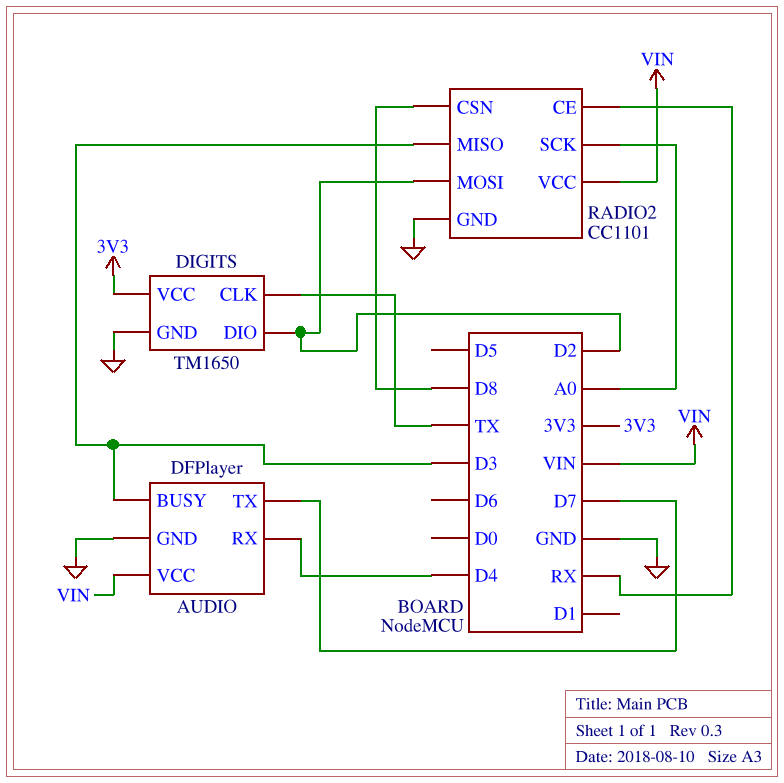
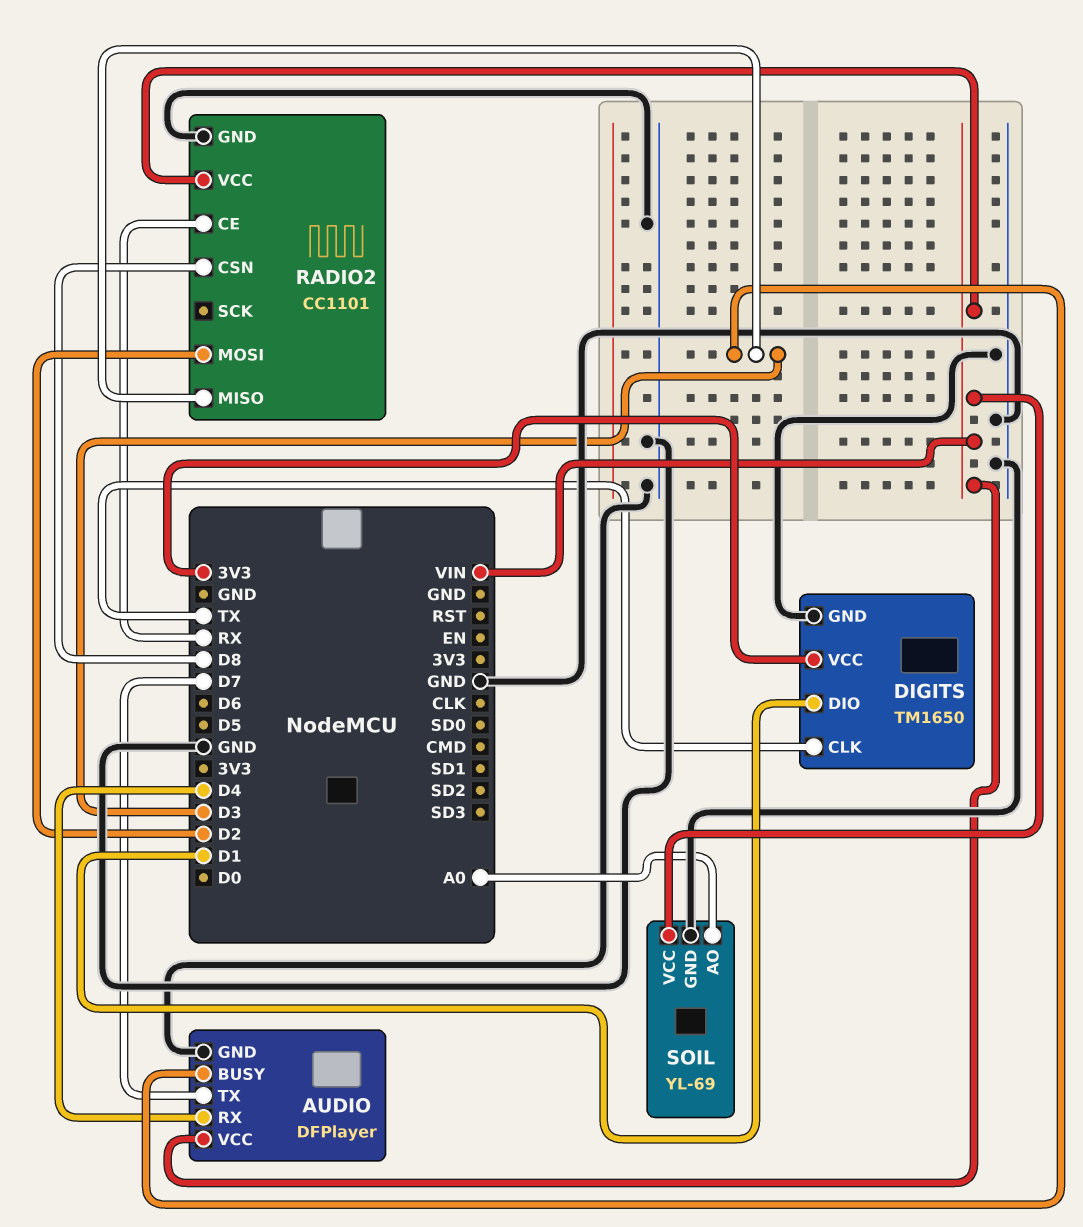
DIGITS pin DIO: D2 -> D1
RADIO2 pin SCK: A0 -> none
SOIL: none -> YL-69
SOIL pin AO: none -> A0
SOIL pin GND: none -> GND
SOIL pin VCC: none -> VIN

